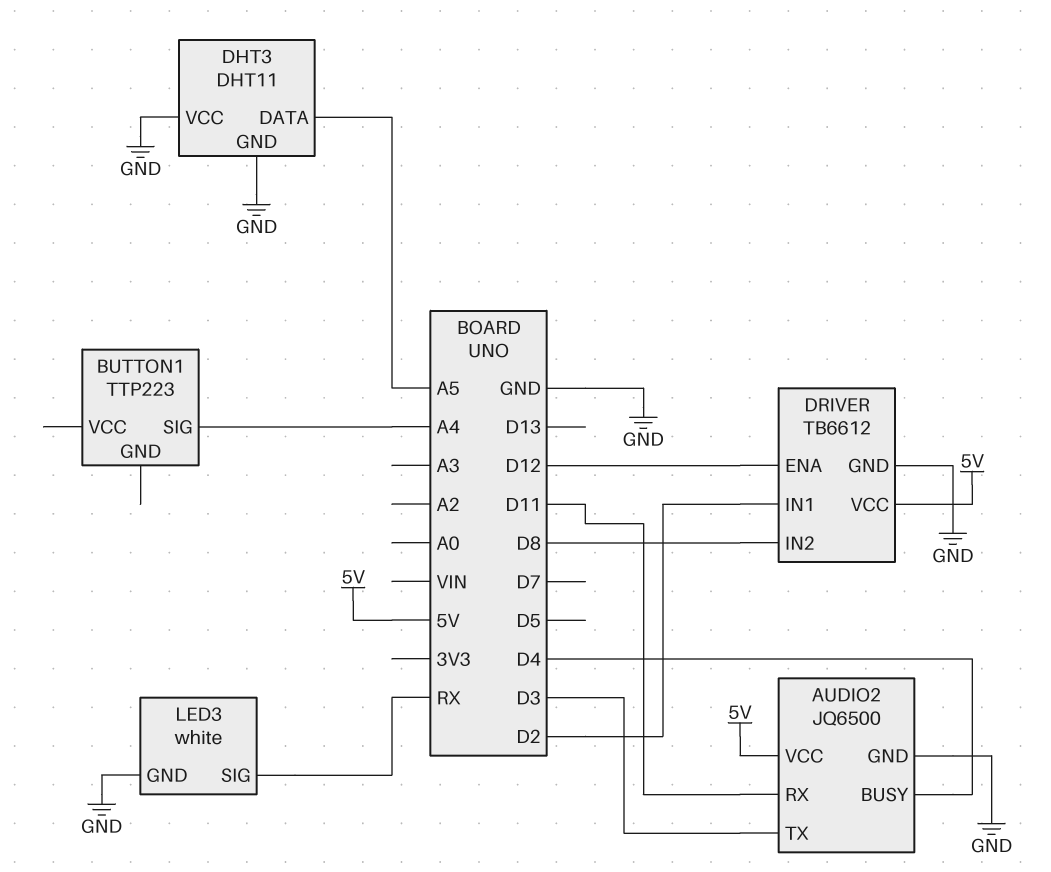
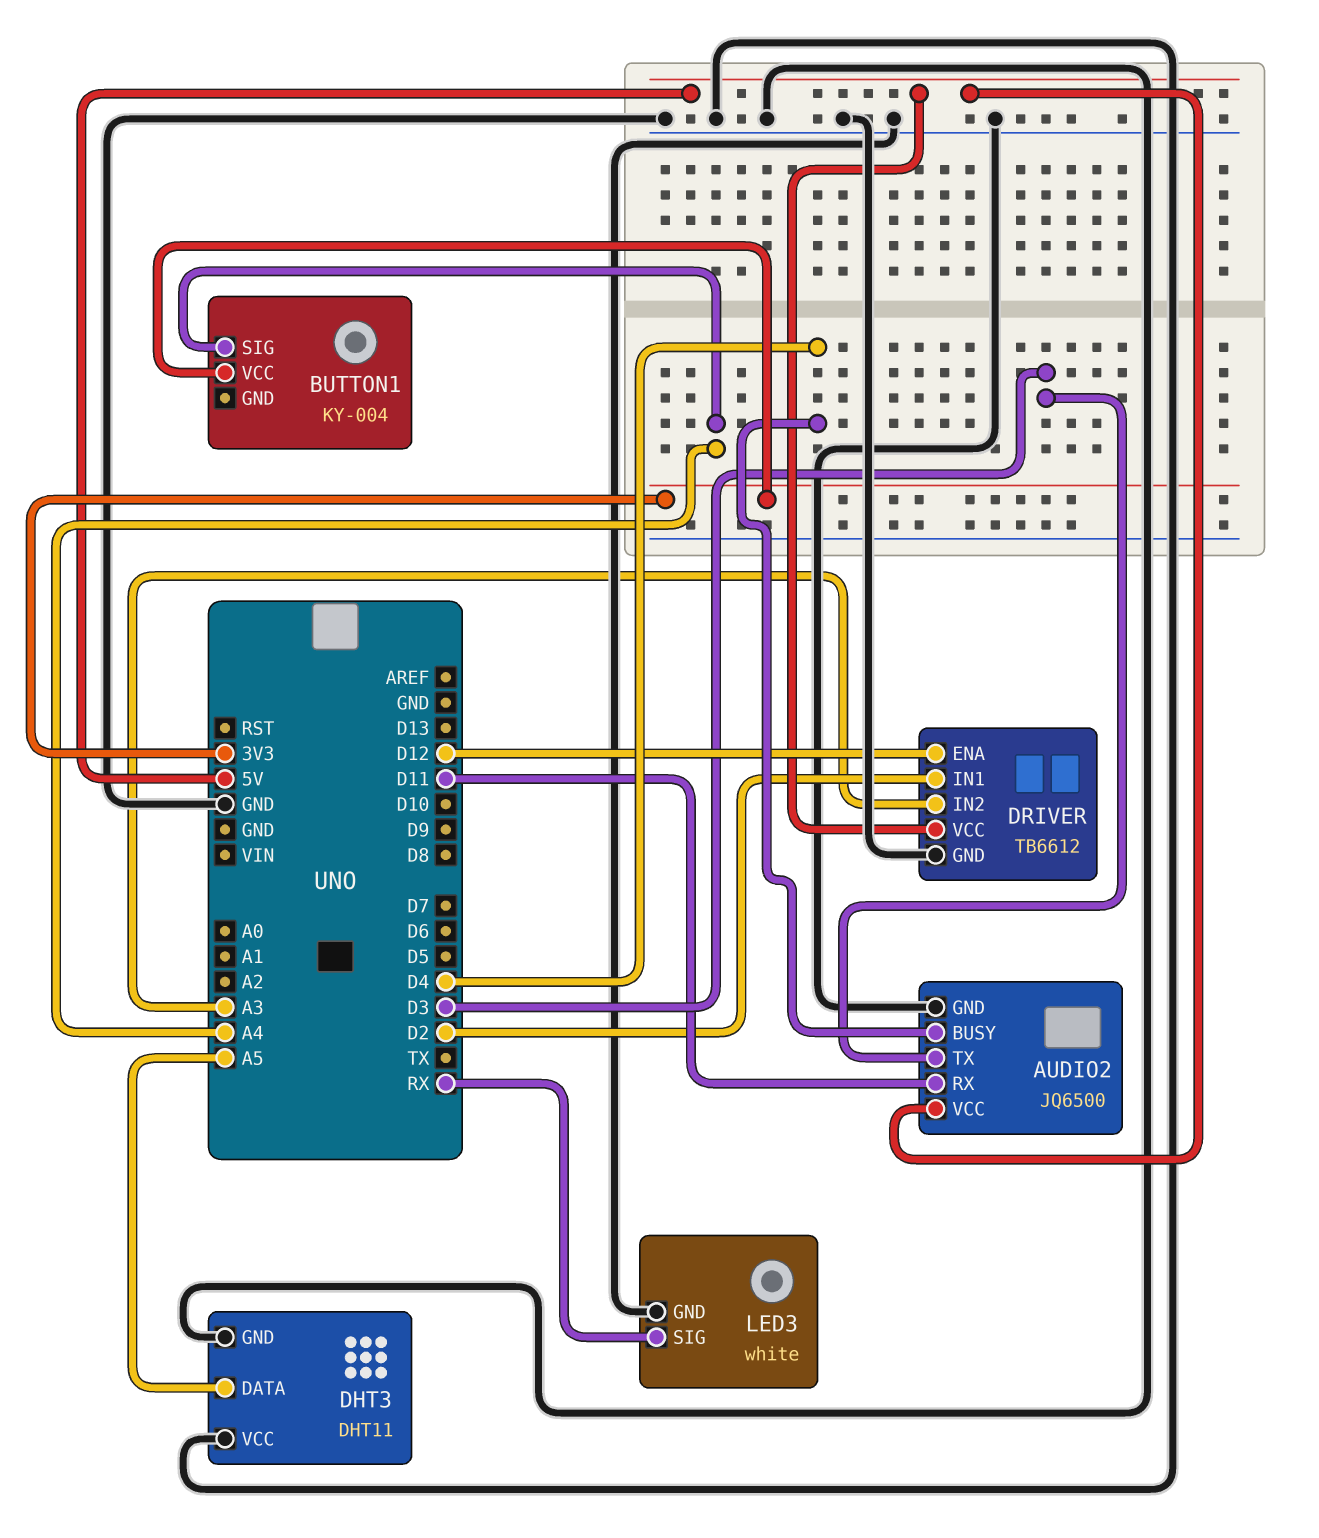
BUTTON1: TTP223 -> KY-004
BUTTON1 pin VCC: none -> 3V3
DRIVER pin IN2: D8 -> A3

